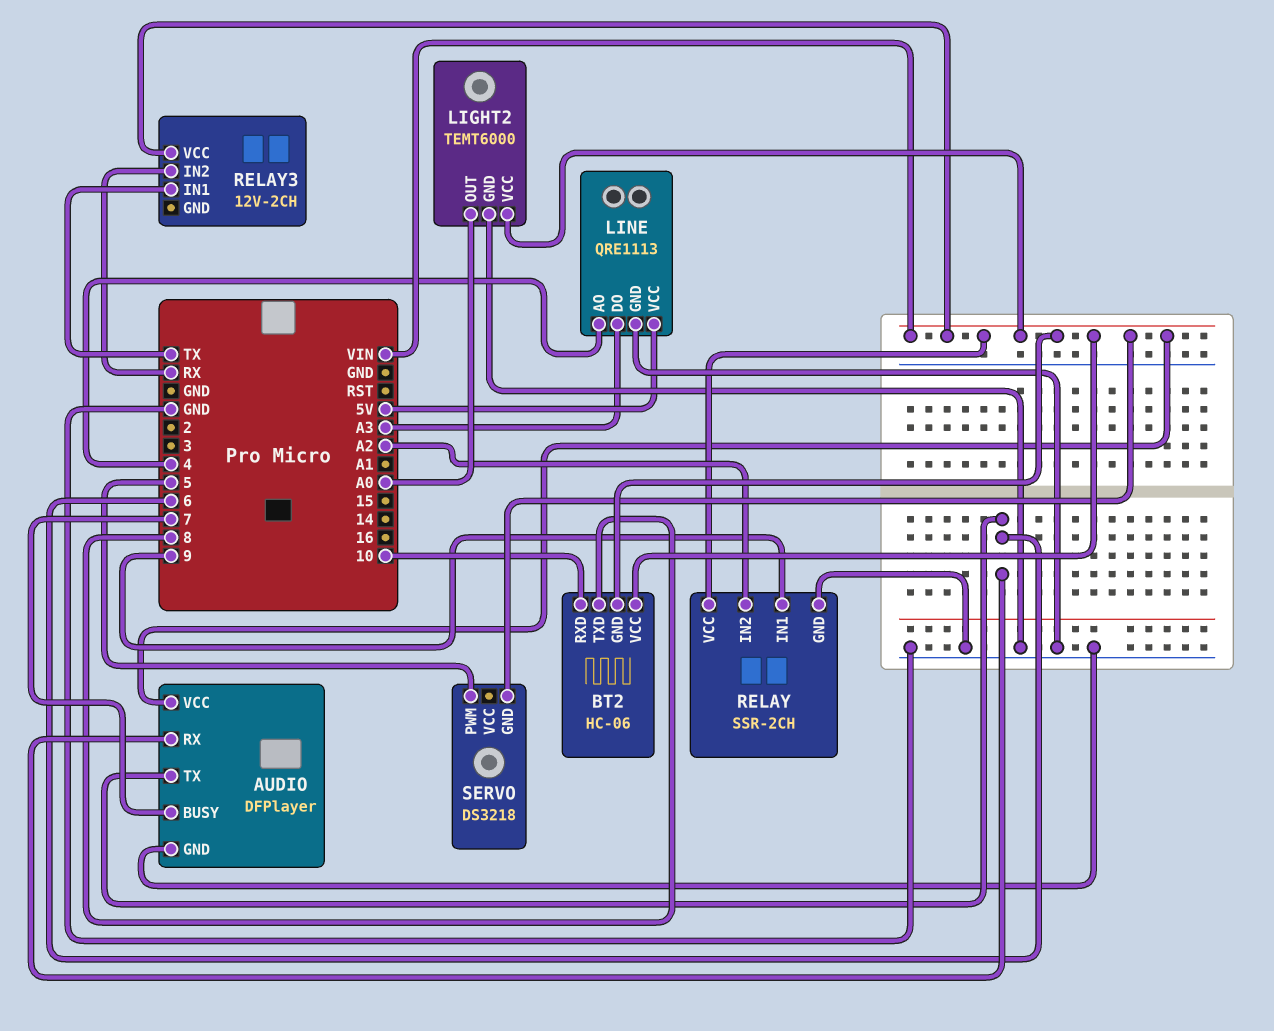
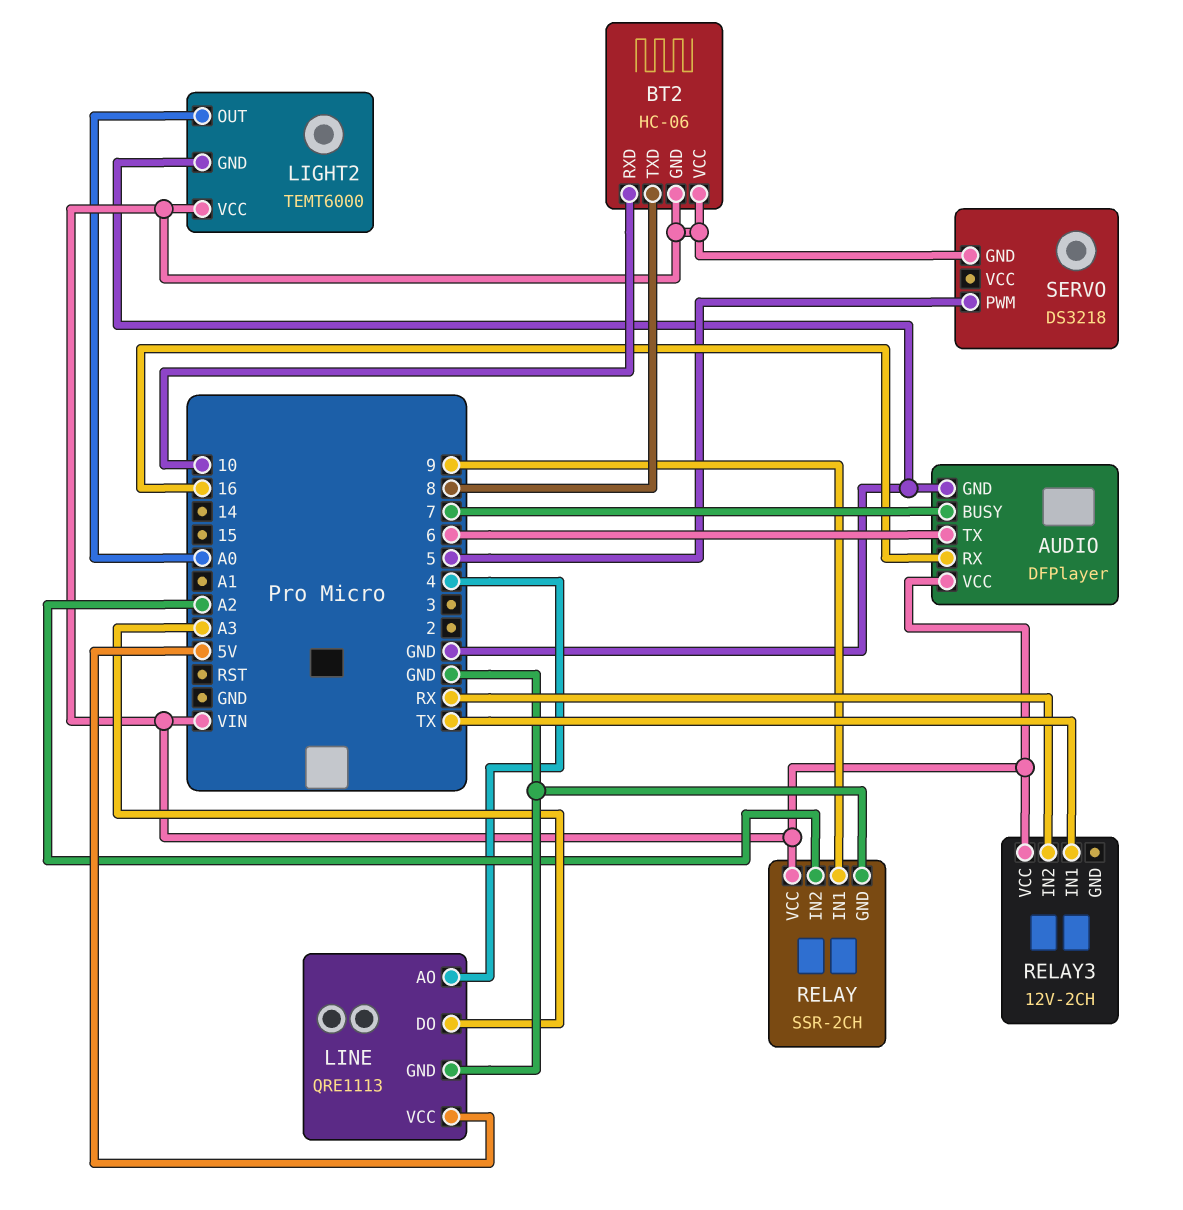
AUDIO pin RX: 6 -> 16

